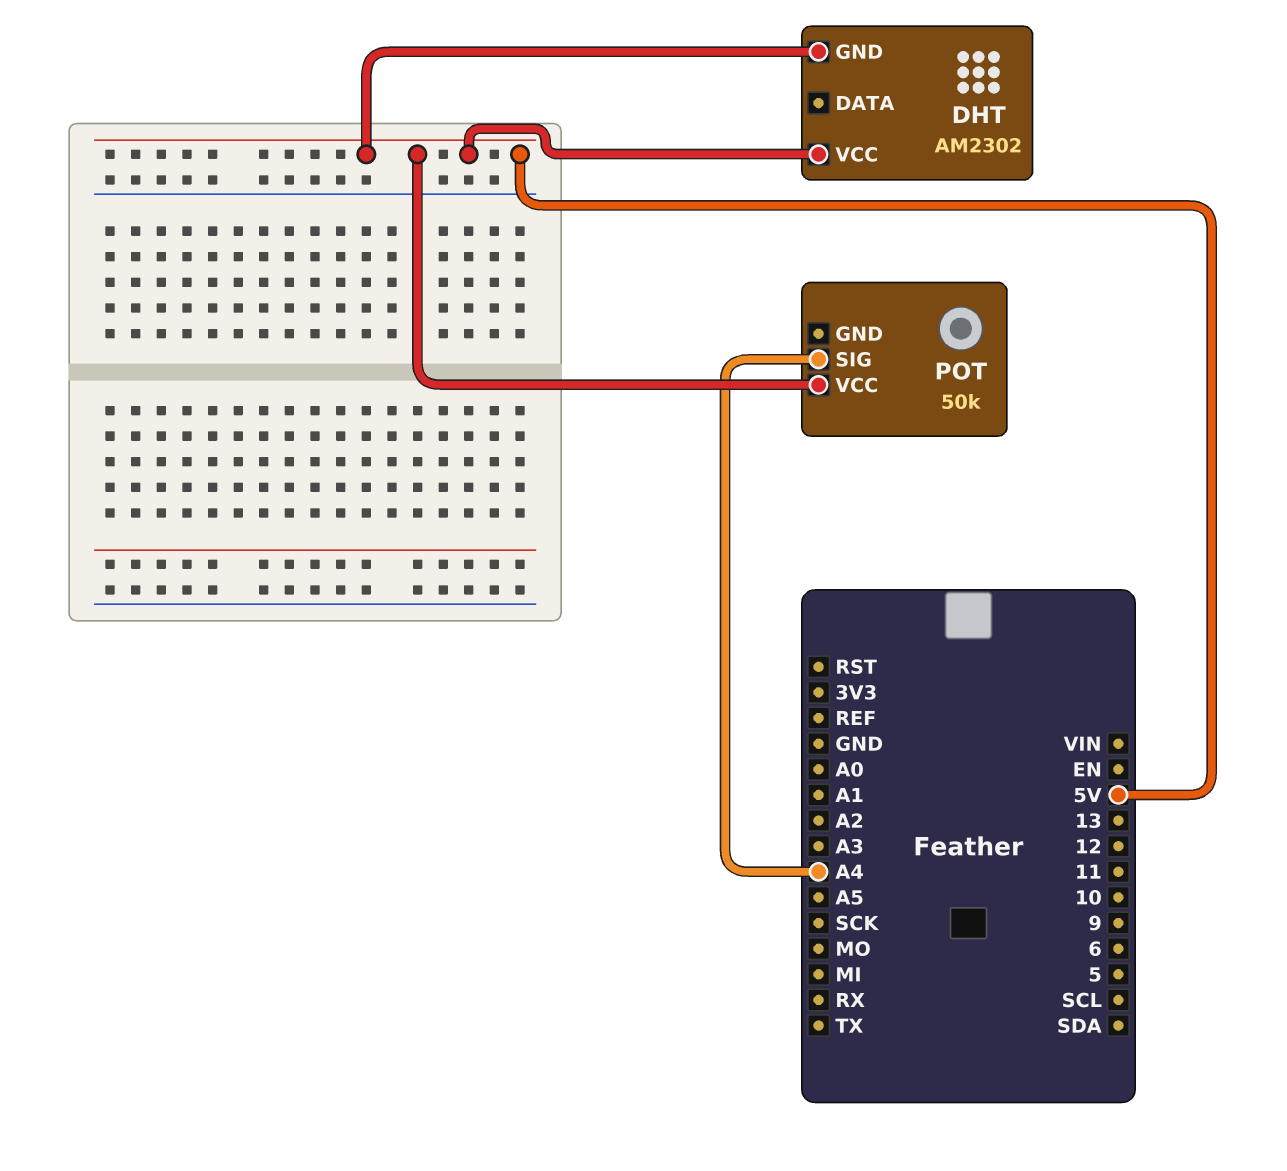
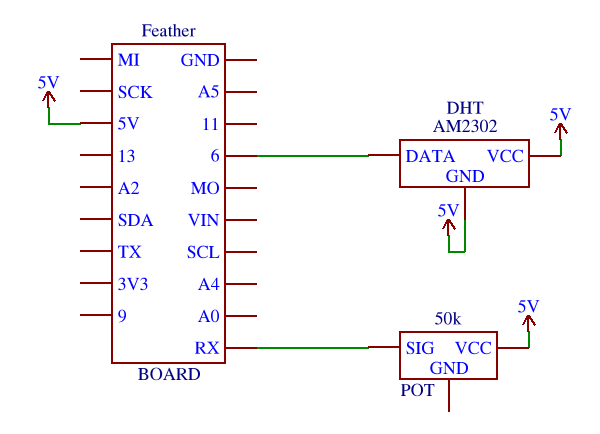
DHT pin DATA: none -> 6
POT pin SIG: A4 -> RX

